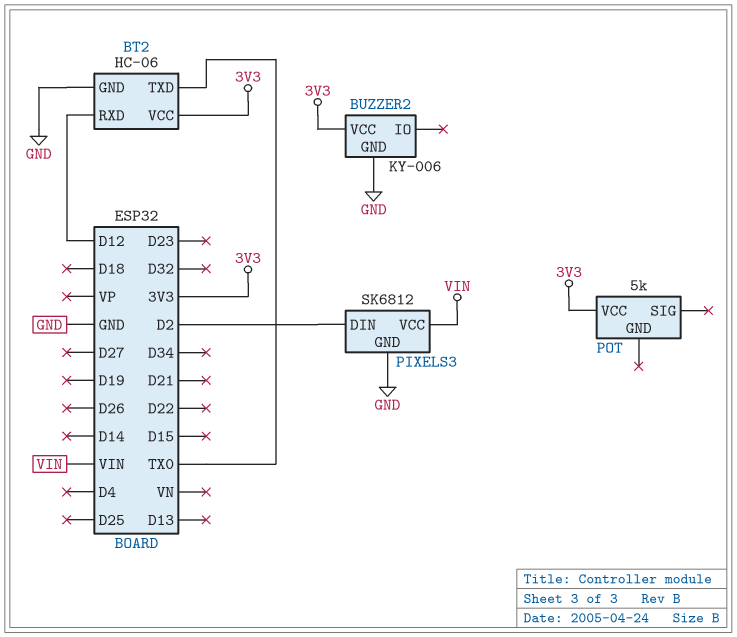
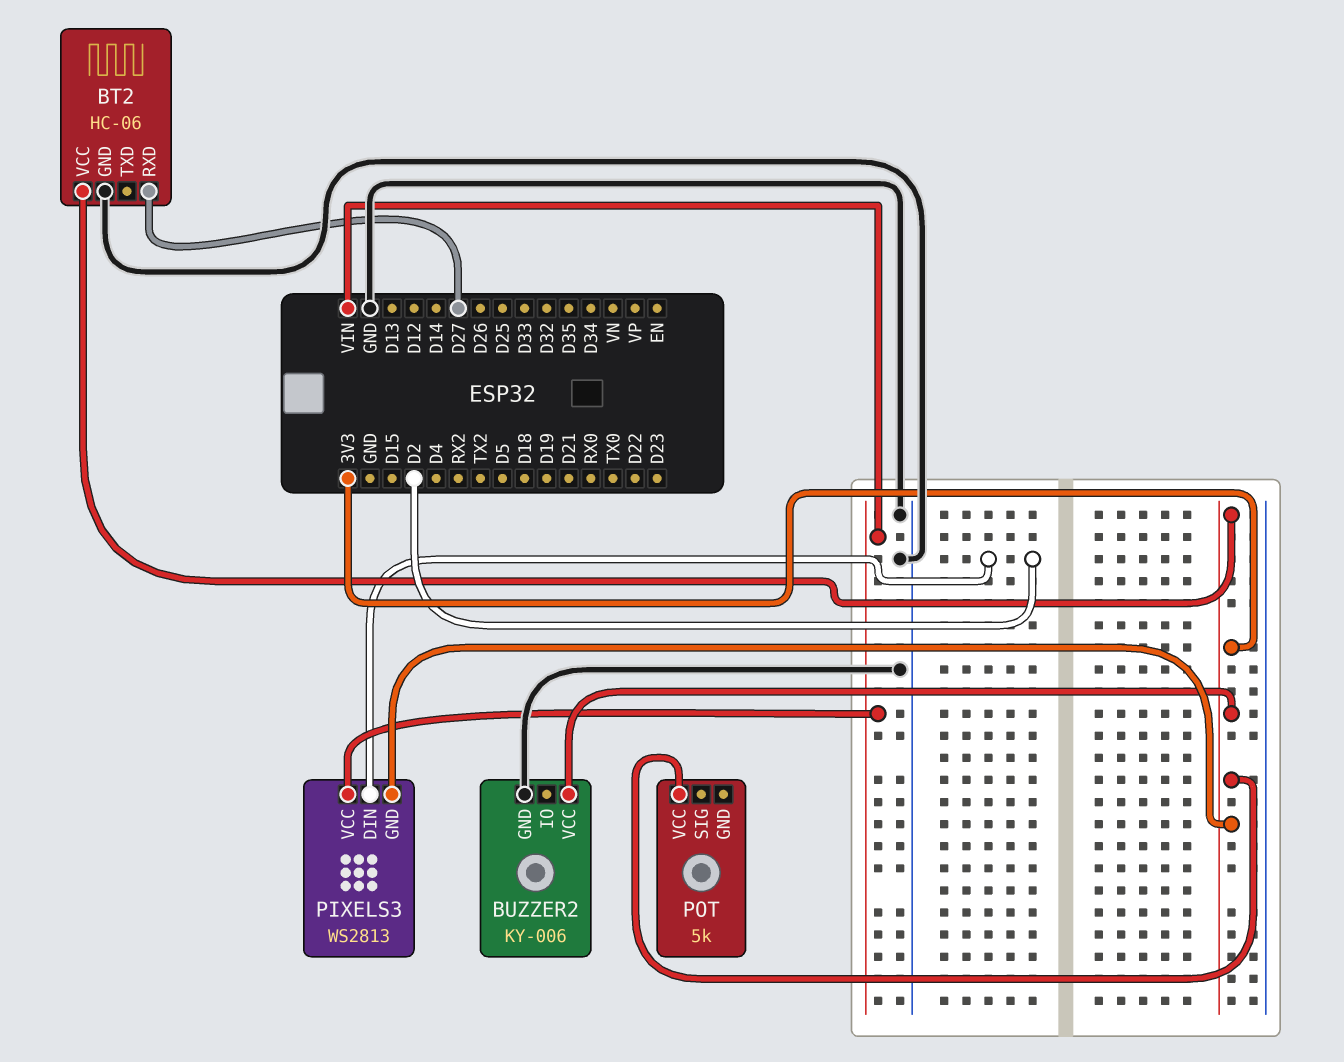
BT2 pin RXD: D12 -> D27
BT2 pin TXD: TX0 -> none
PIXELS3: SK6812 -> WS2813
PIXELS3 pin GND: GND -> 3V3

